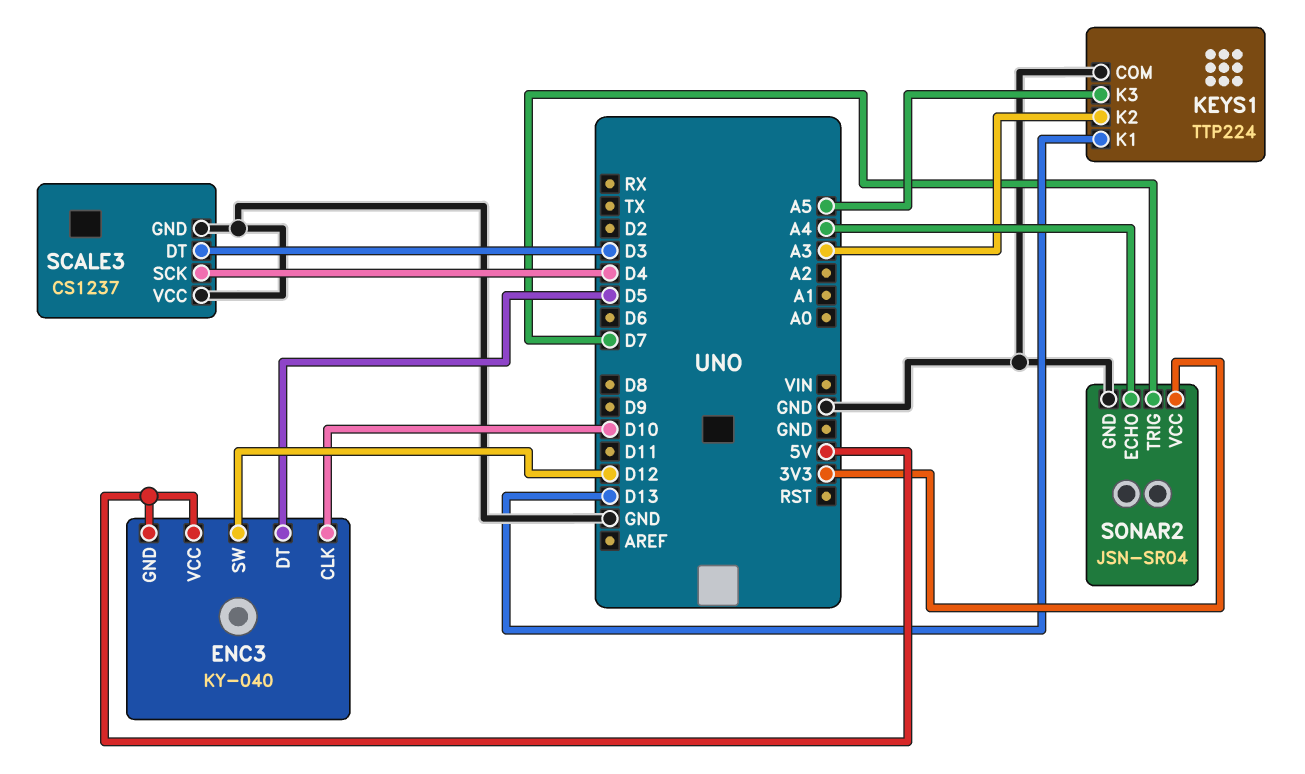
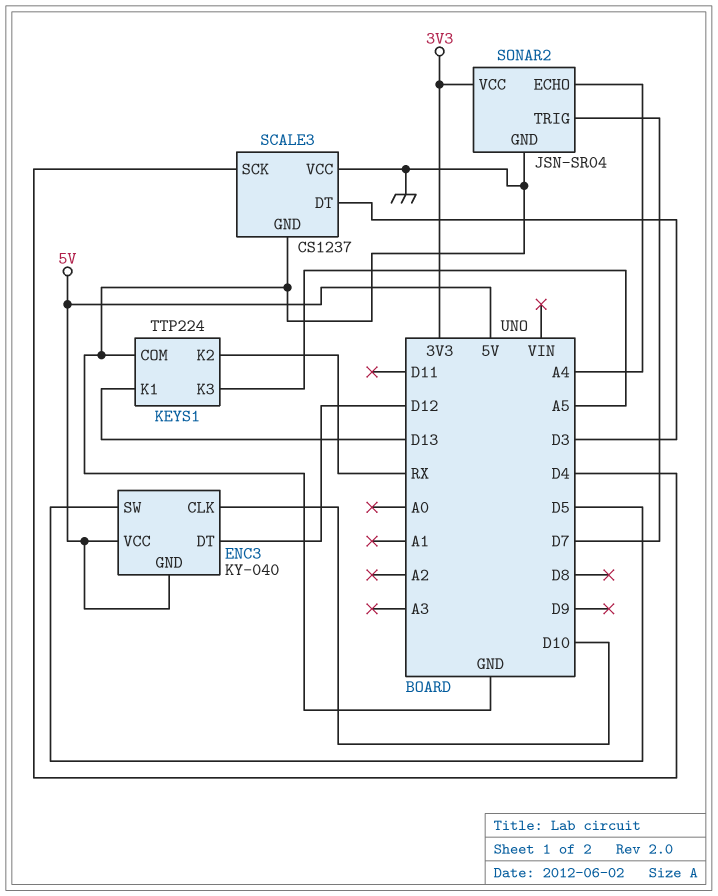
ENC3 pin DT: D5 -> D12
ENC3 pin SW: D12 -> D5
KEYS1 pin K2: A3 -> RX

